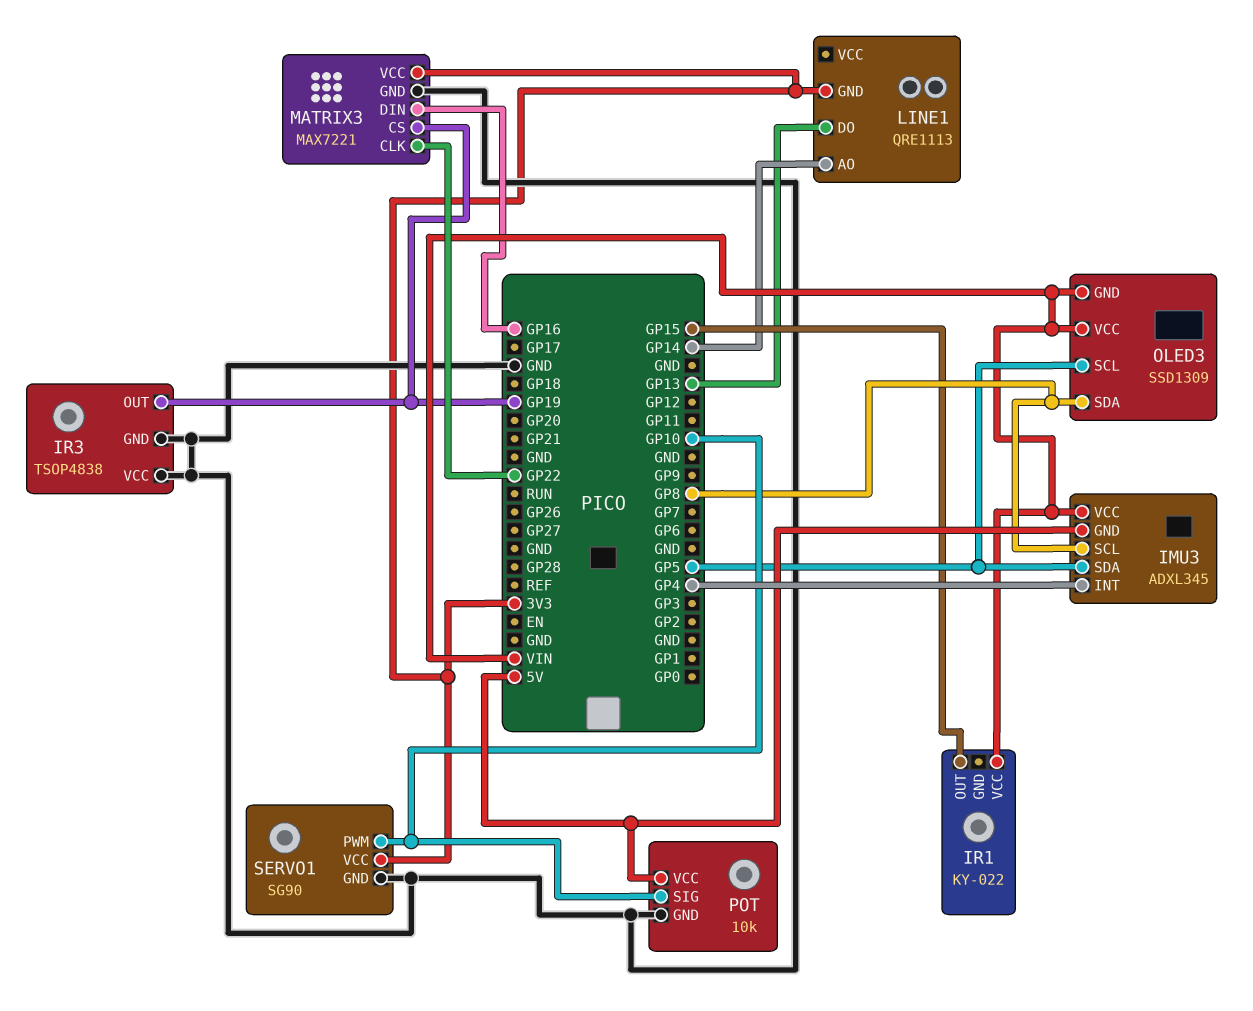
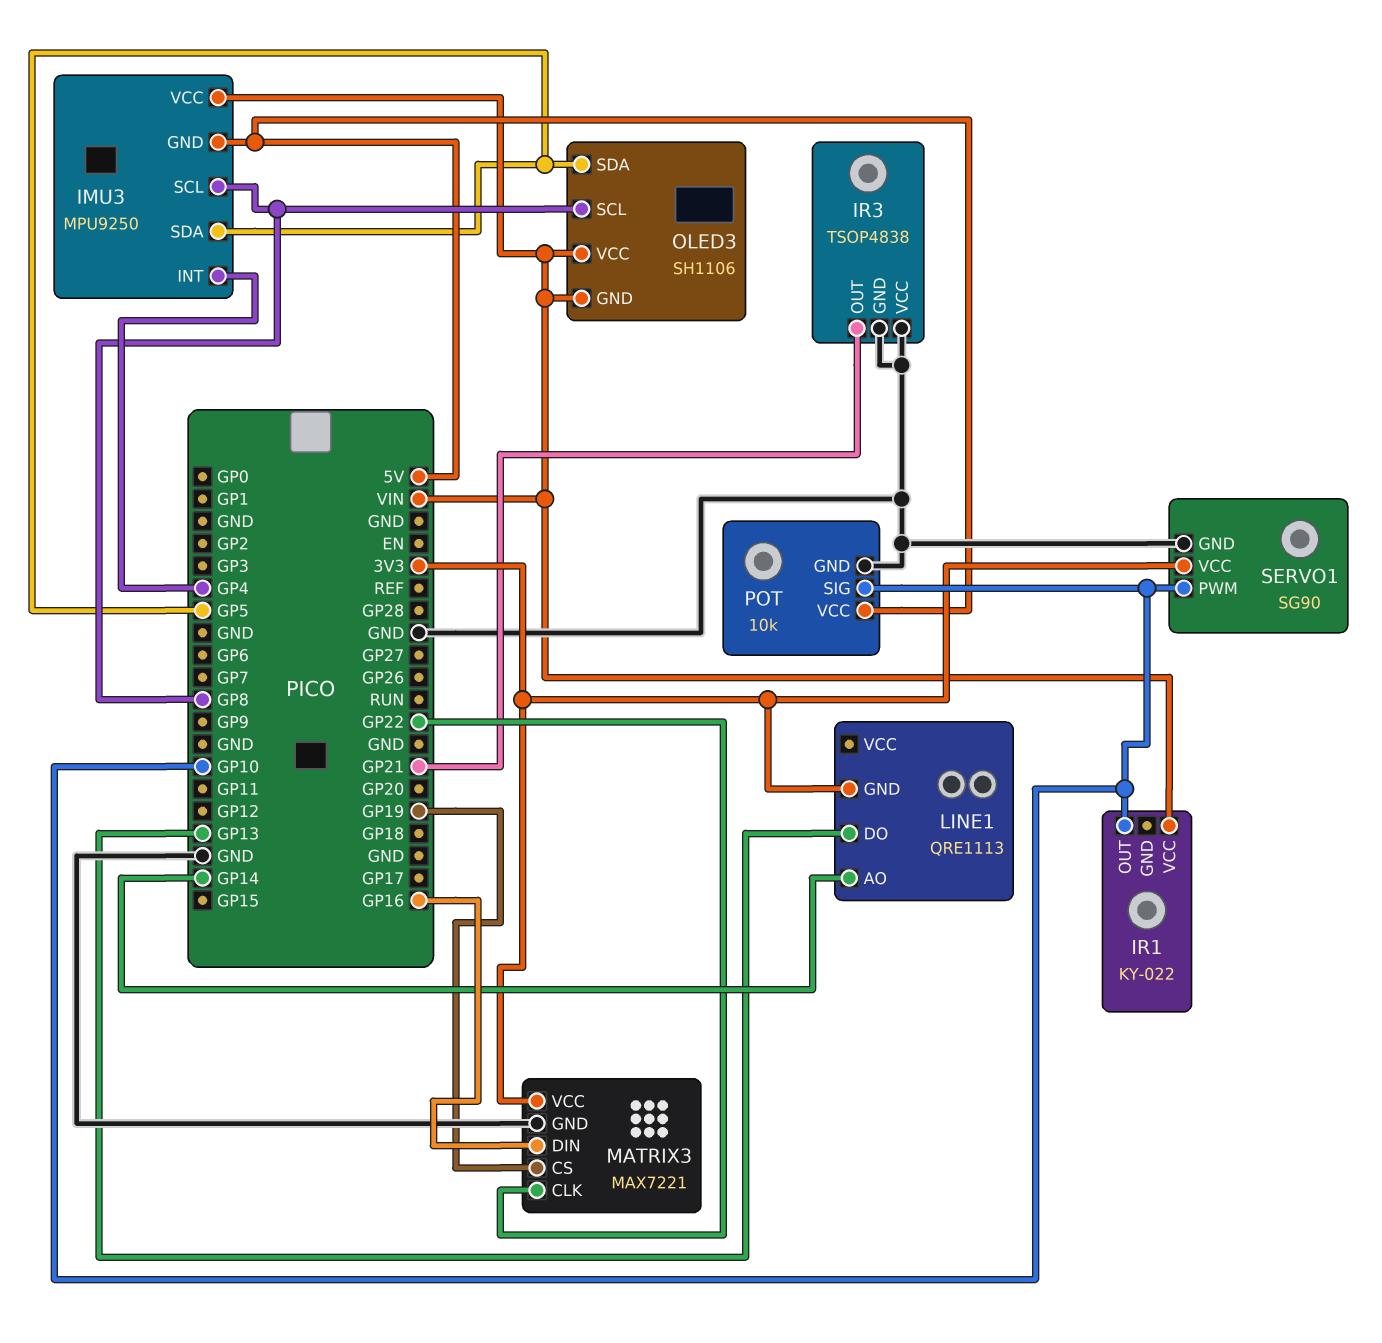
IMU3: ADXL345 -> MPU9250
IR1 pin OUT: GP15 -> GP10
IR3 pin OUT: GP19 -> GP21
OLED3: SSD1309 -> SH1106
OLED3 pin SCL: GP5 -> GP8
OLED3 pin SDA: GP8 -> GP5

